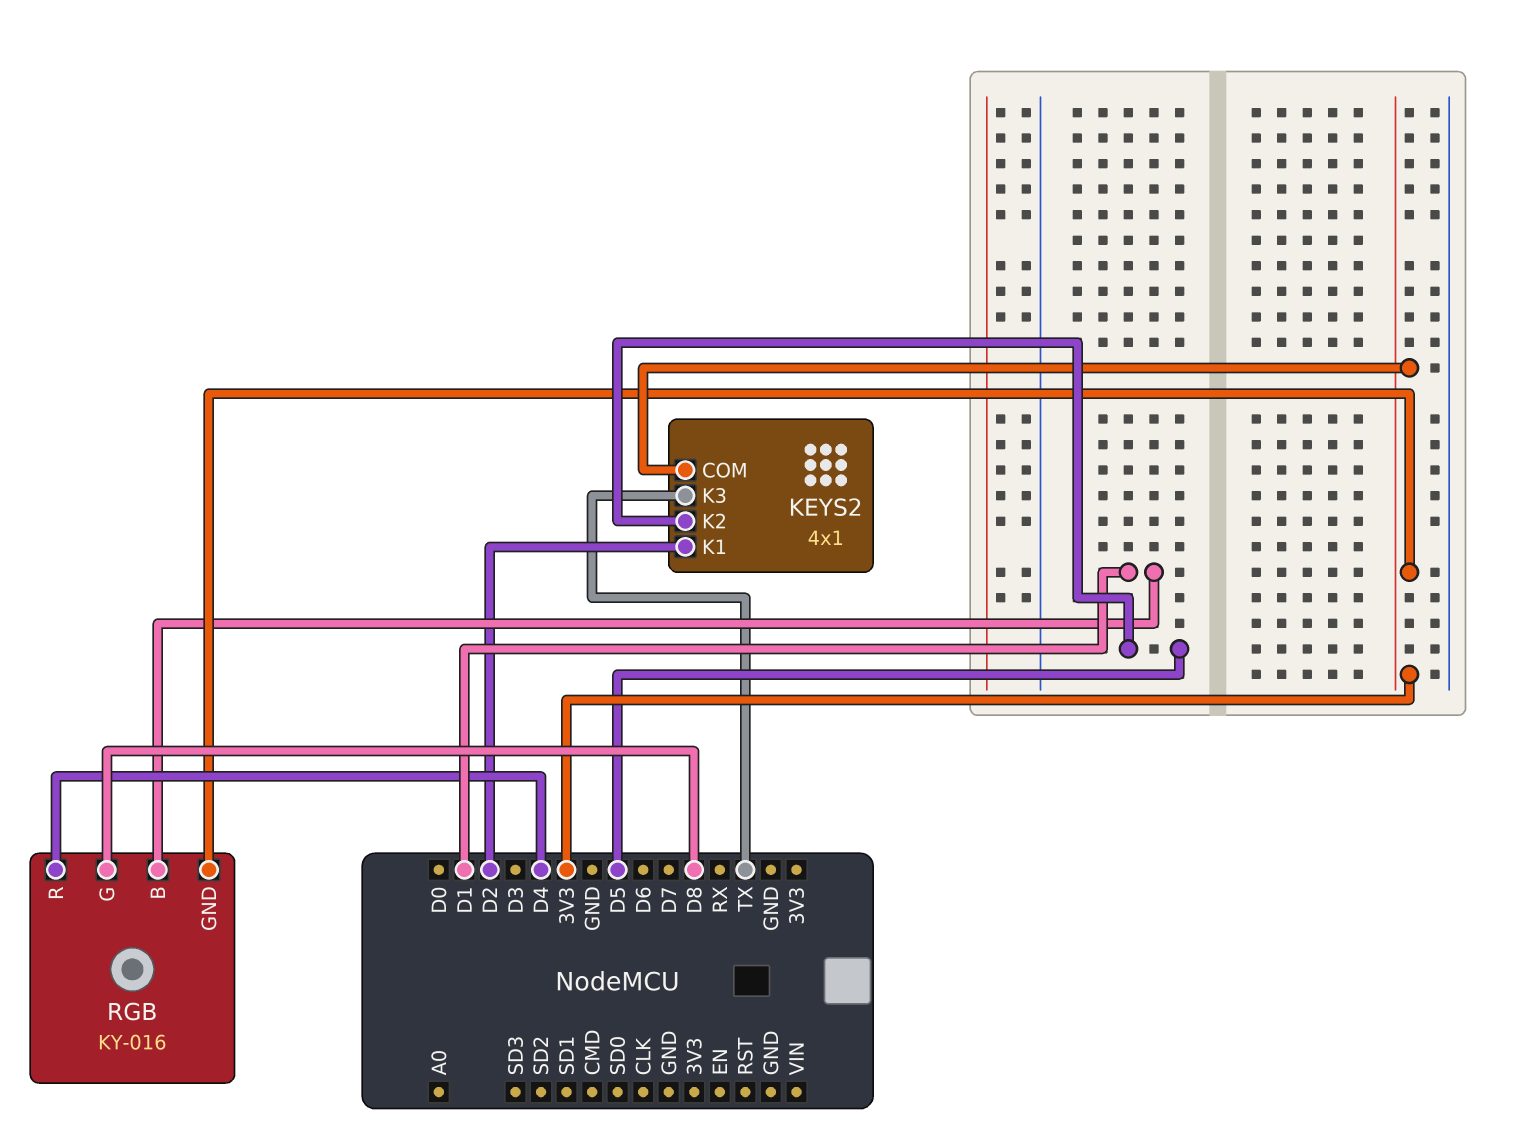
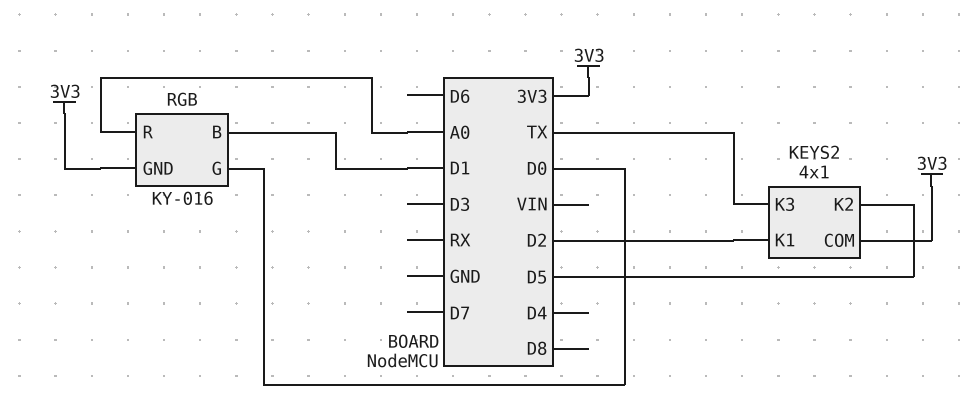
RGB pin G: D8 -> D0
RGB pin R: D4 -> A0

